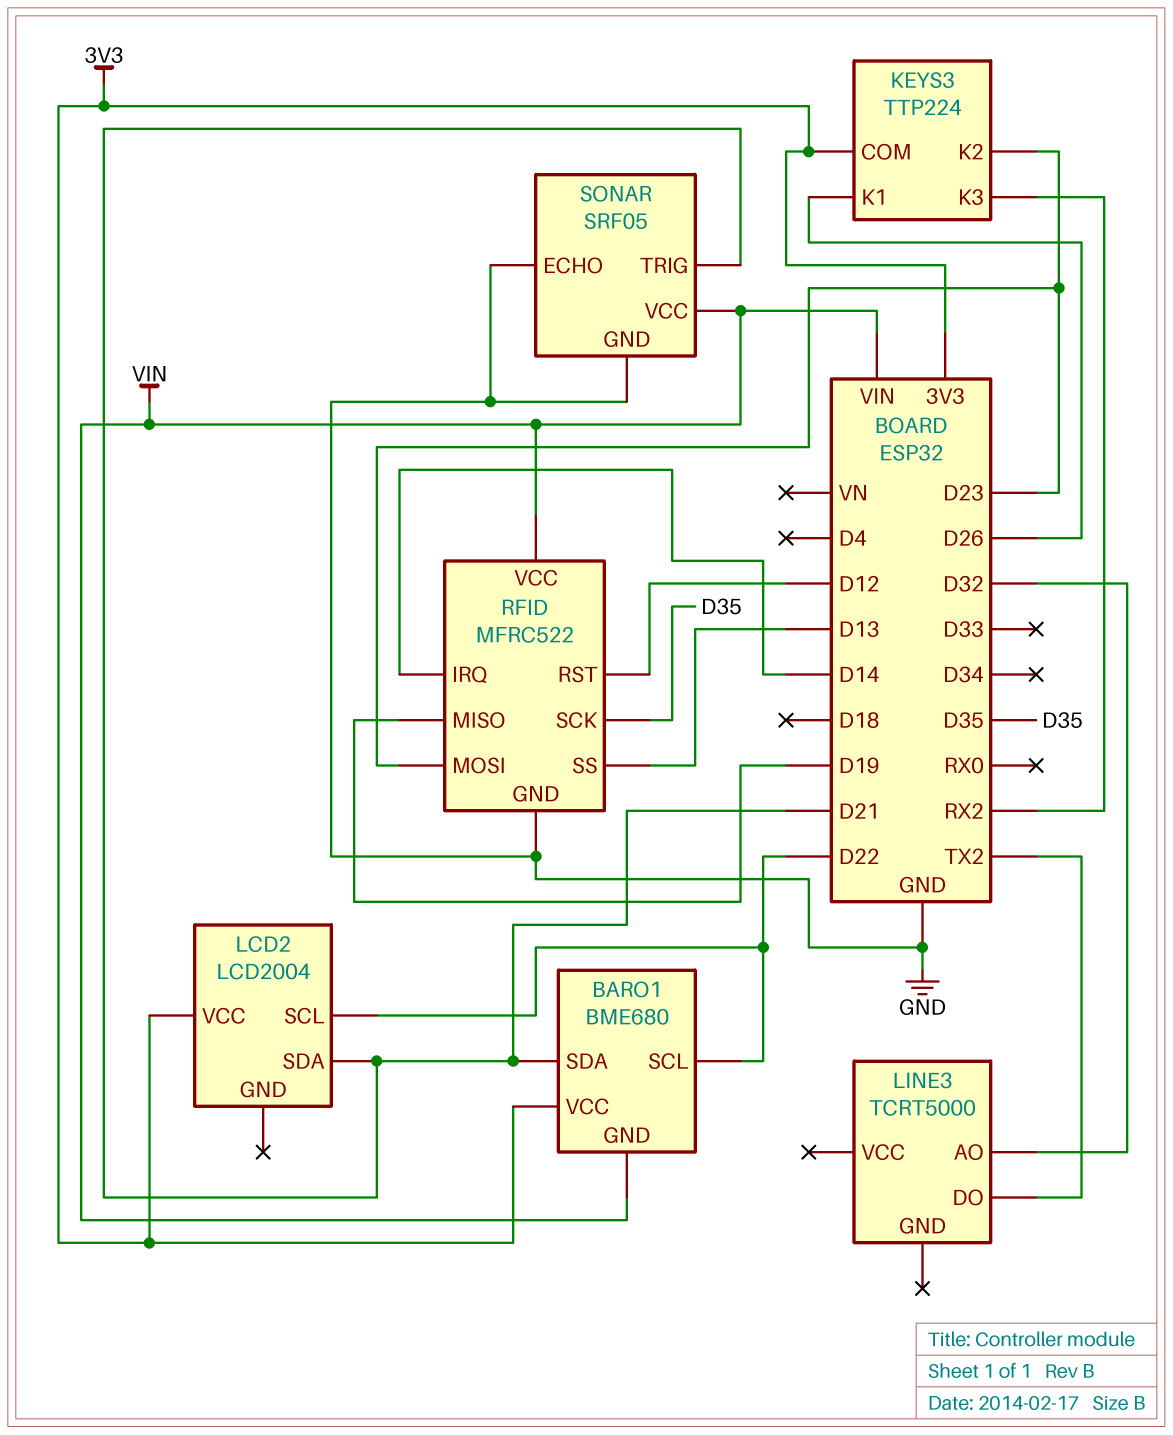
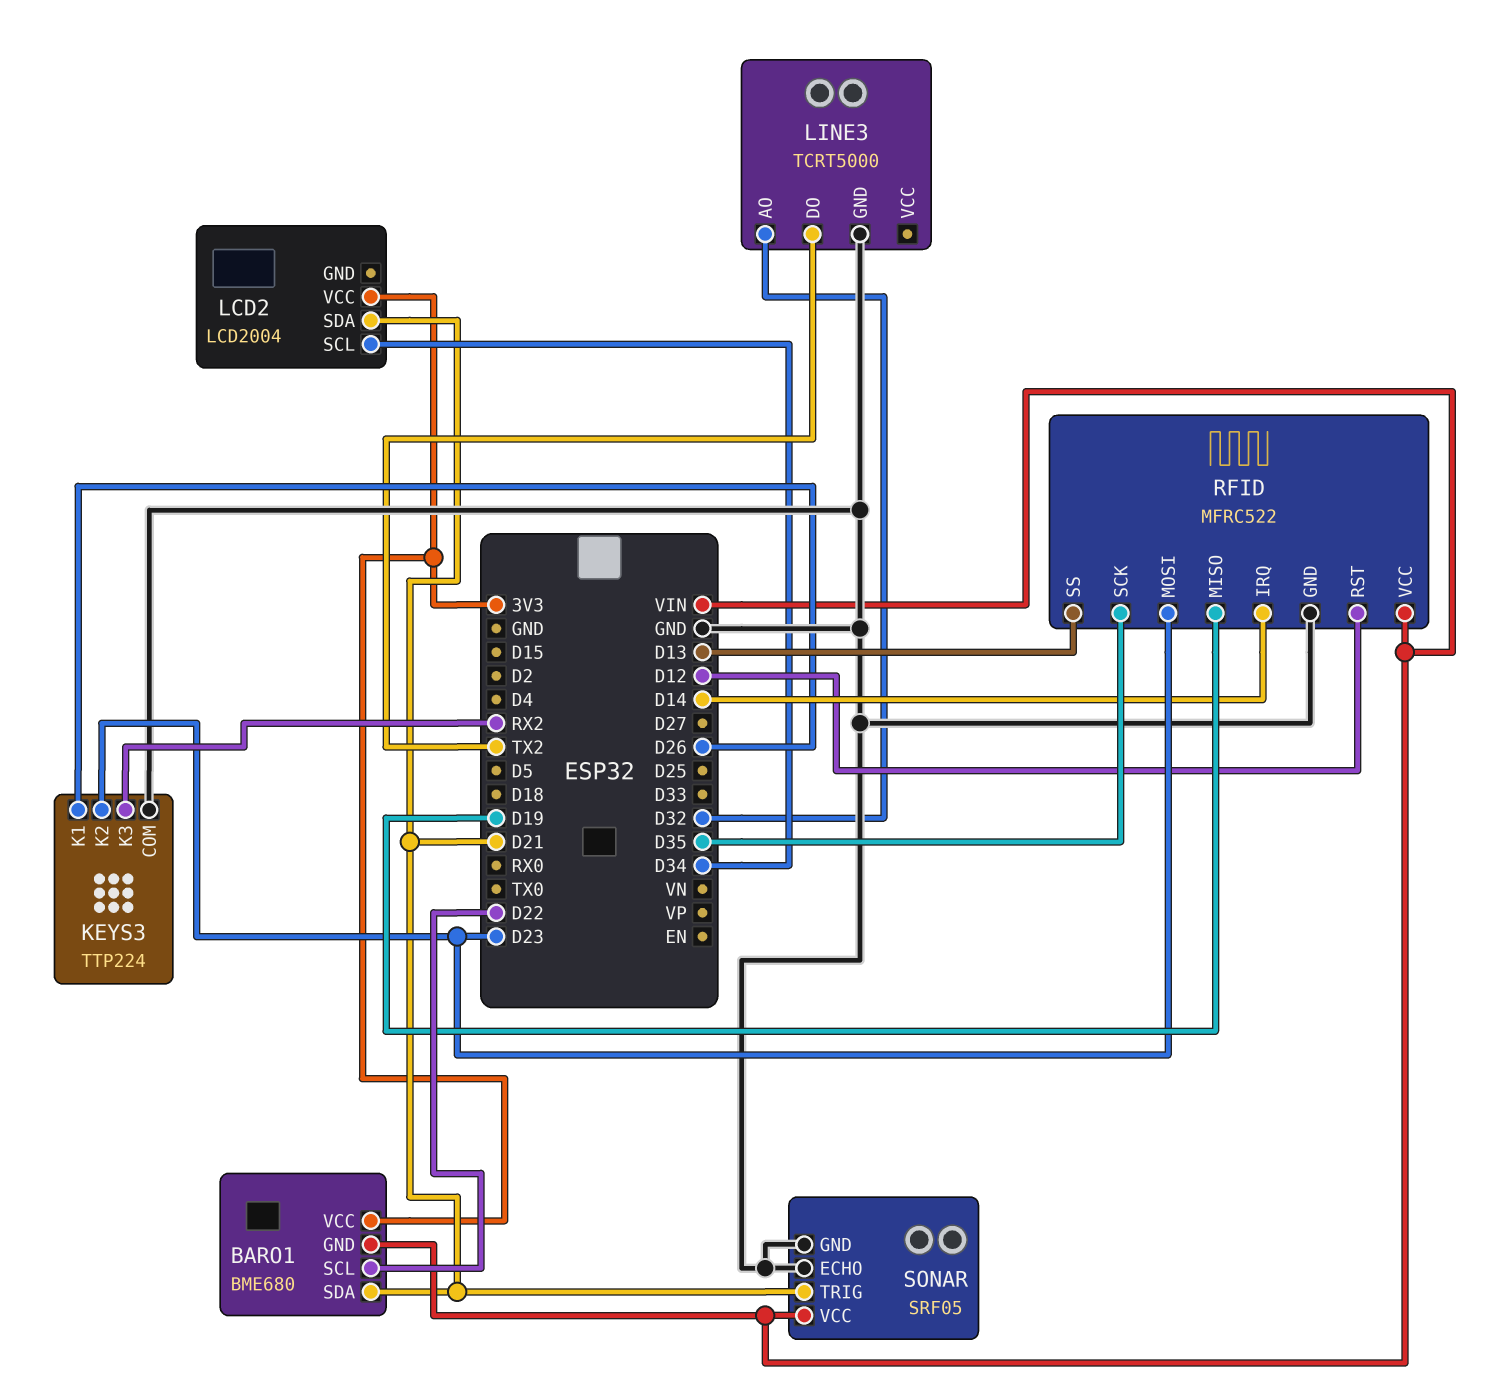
KEYS3 pin COM: 3V3 -> GND
LCD2 pin SCL: D22 -> D34
LINE3 pin GND: none -> GND

